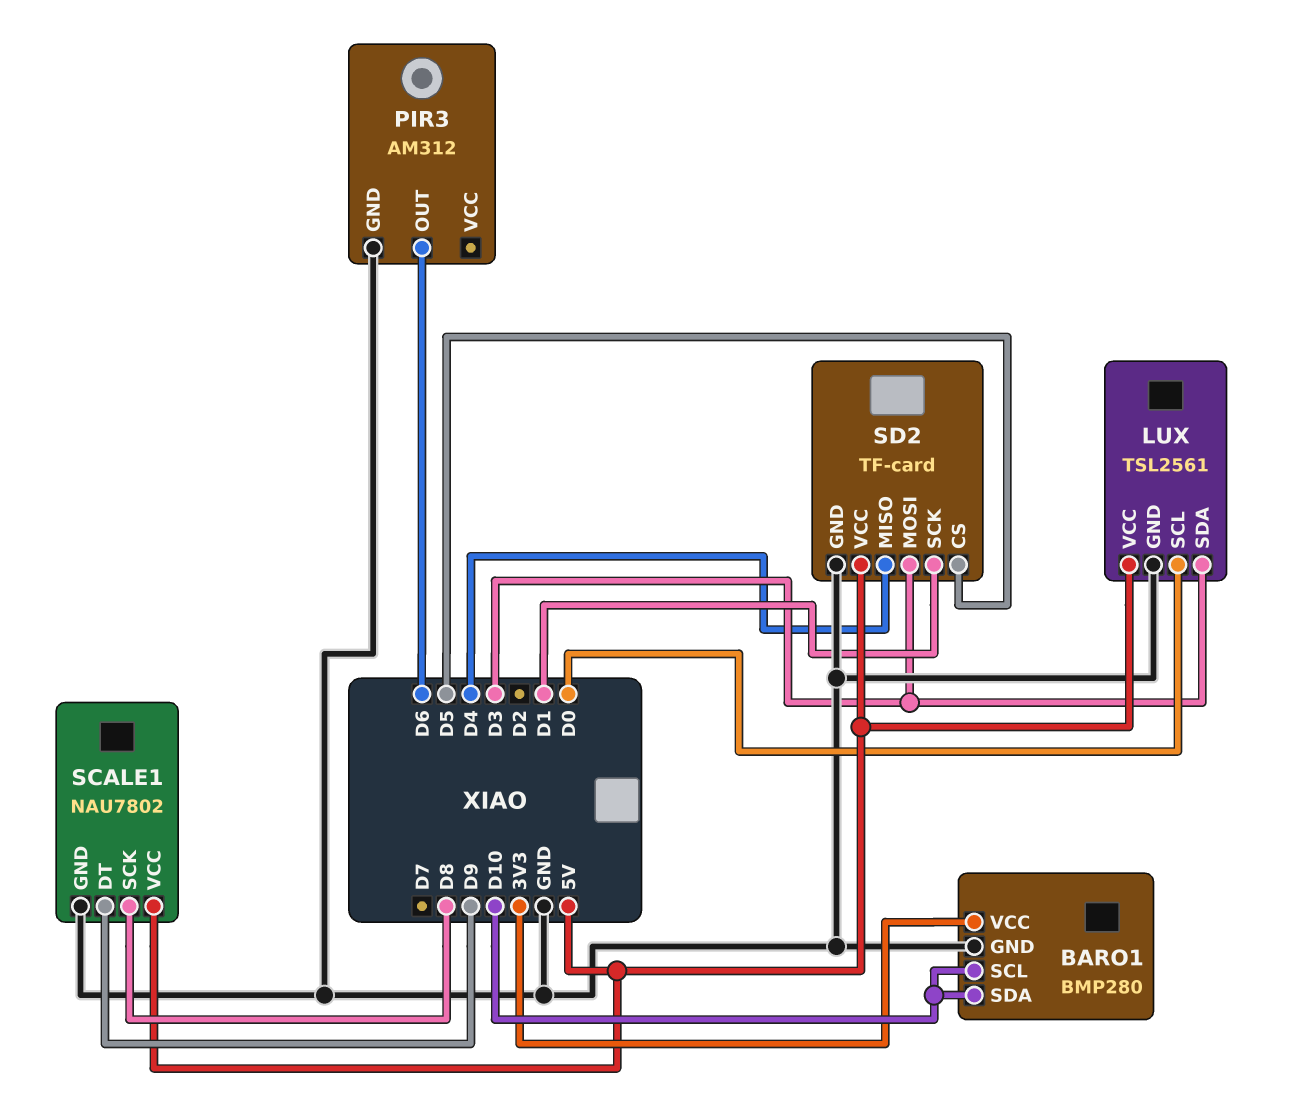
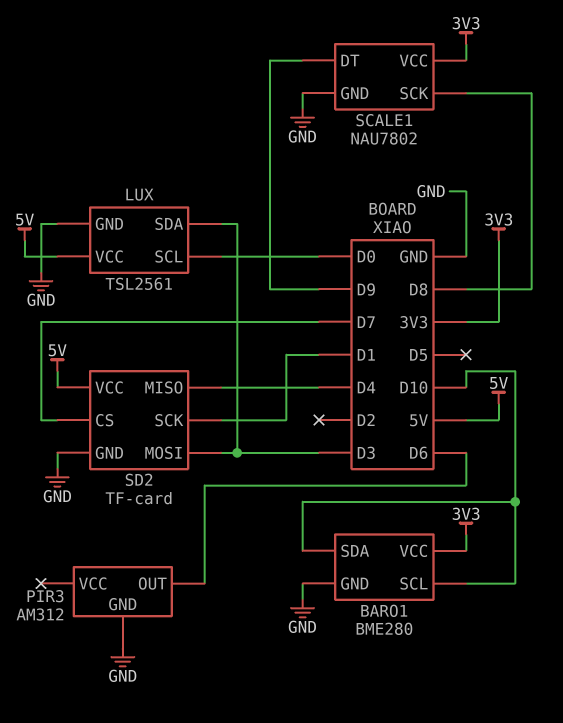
BARO1: BMP280 -> BME280
SCALE1 pin VCC: 5V -> 3V3
SD2 pin CS: D5 -> D7

